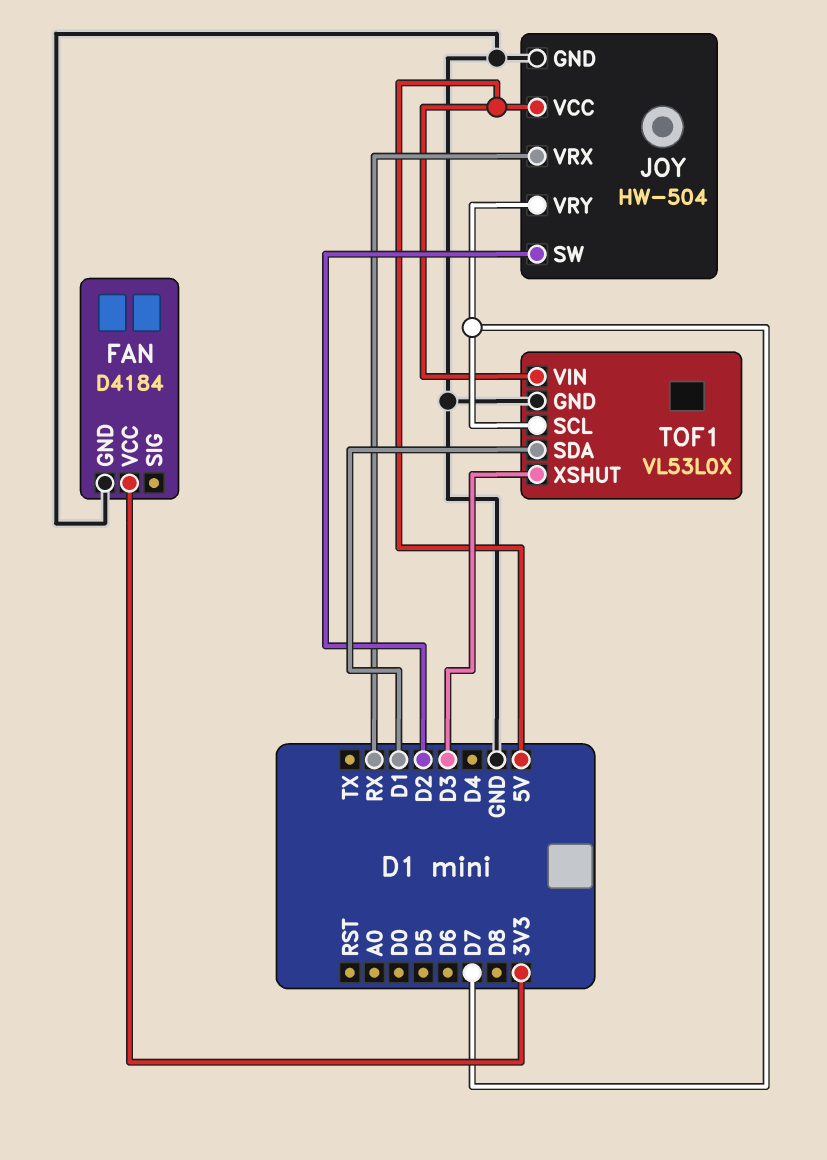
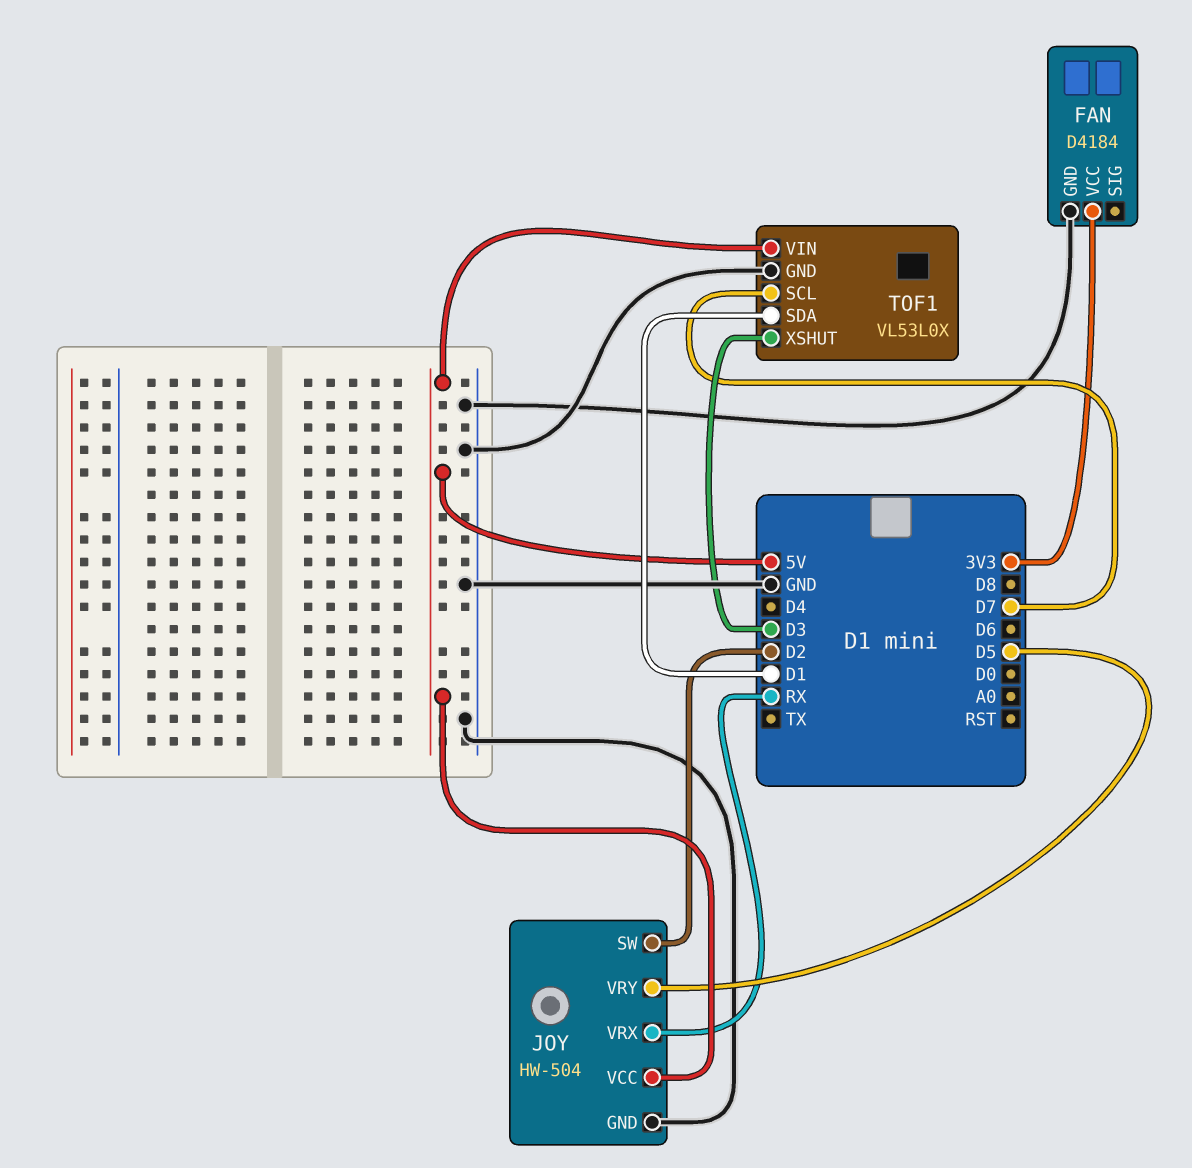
JOY pin VRY: D7 -> D5

